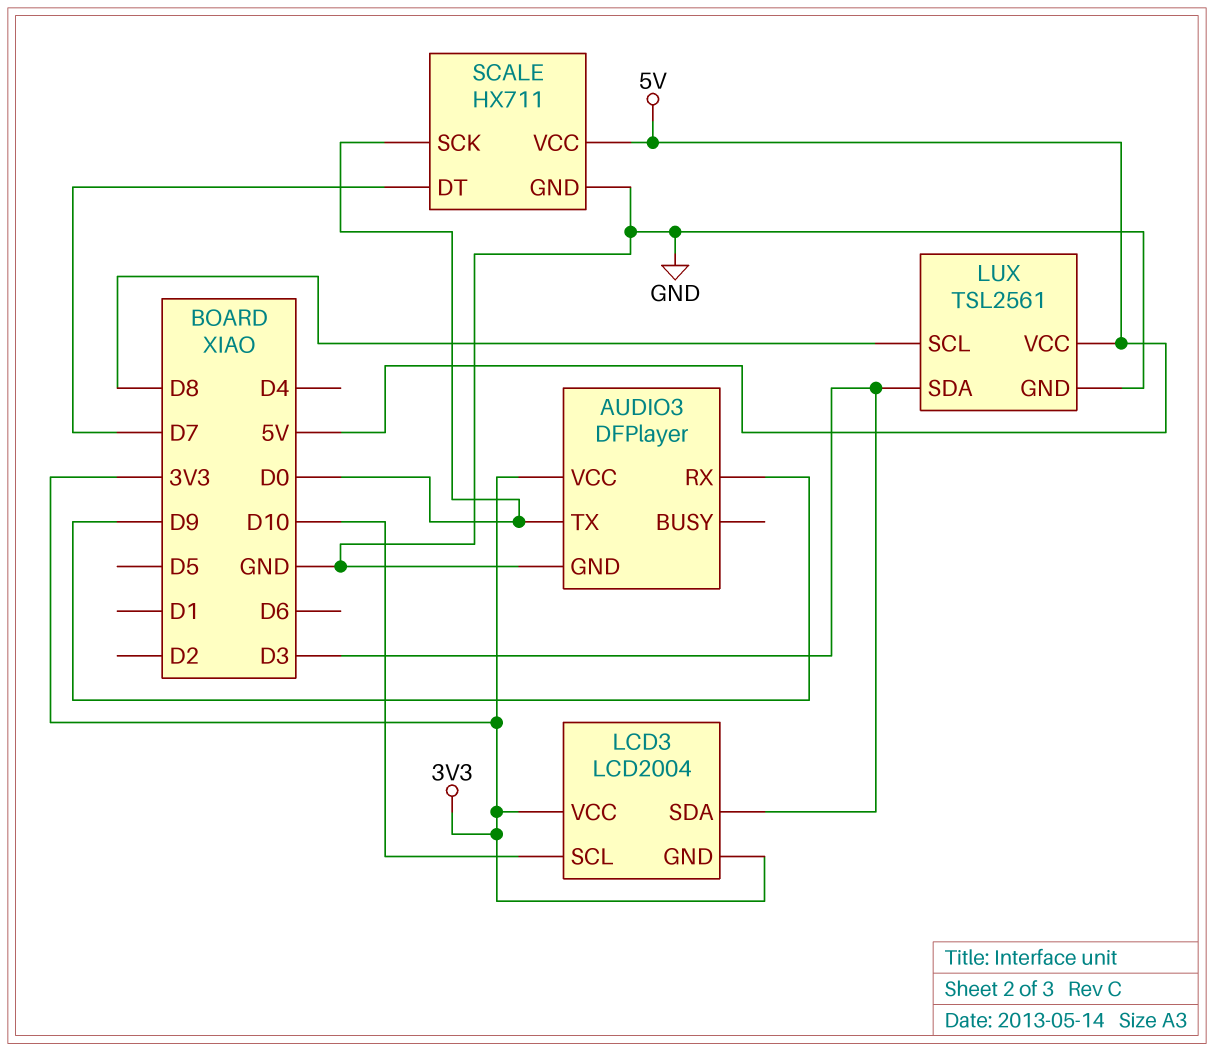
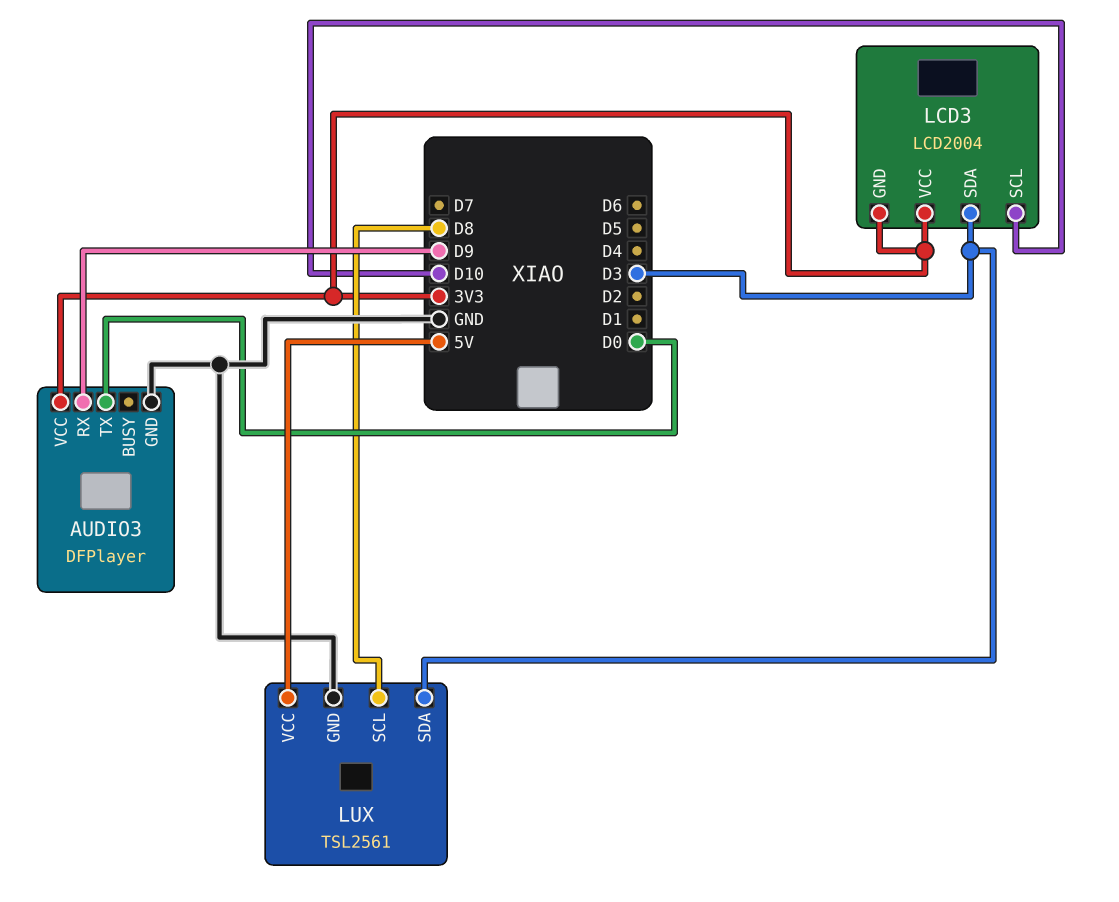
SCALE: HX711 -> none
SCALE pin DT: D7 -> none
SCALE pin GND: GND -> none
SCALE pin SCK: D0 -> none
SCALE pin VCC: 5V -> none

